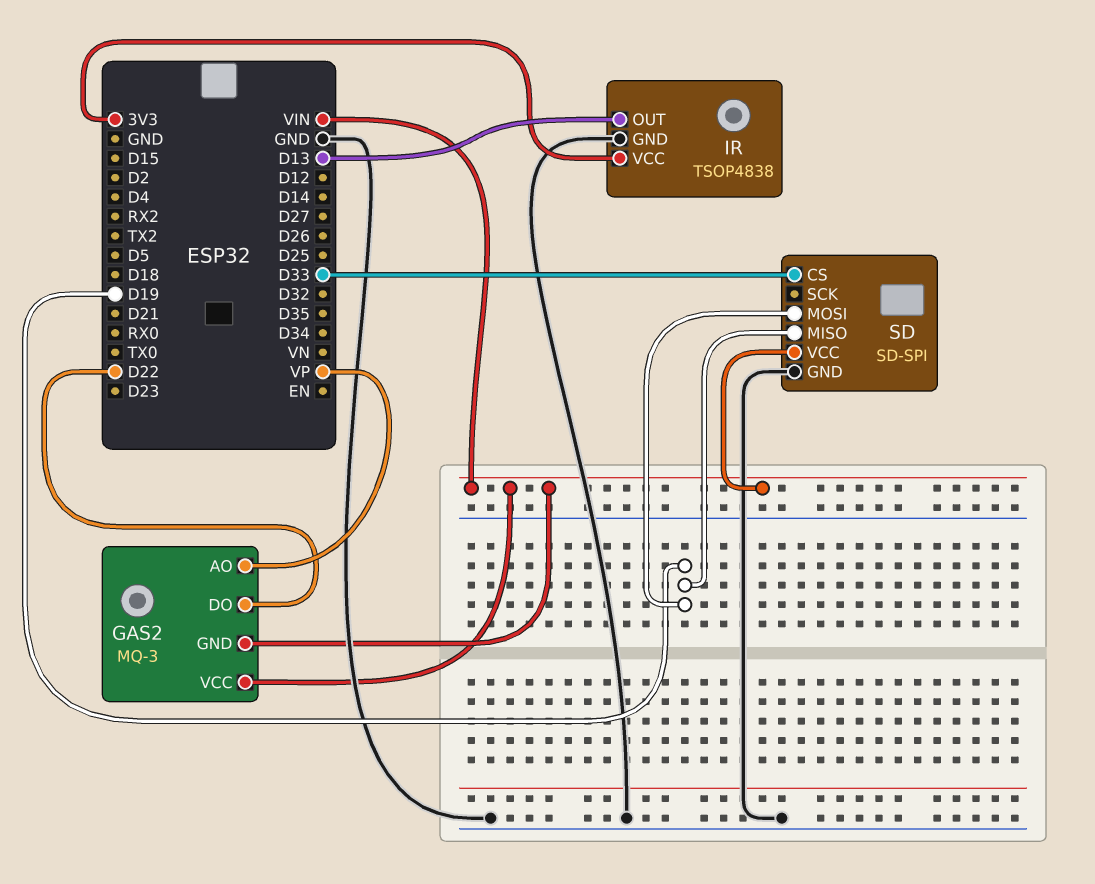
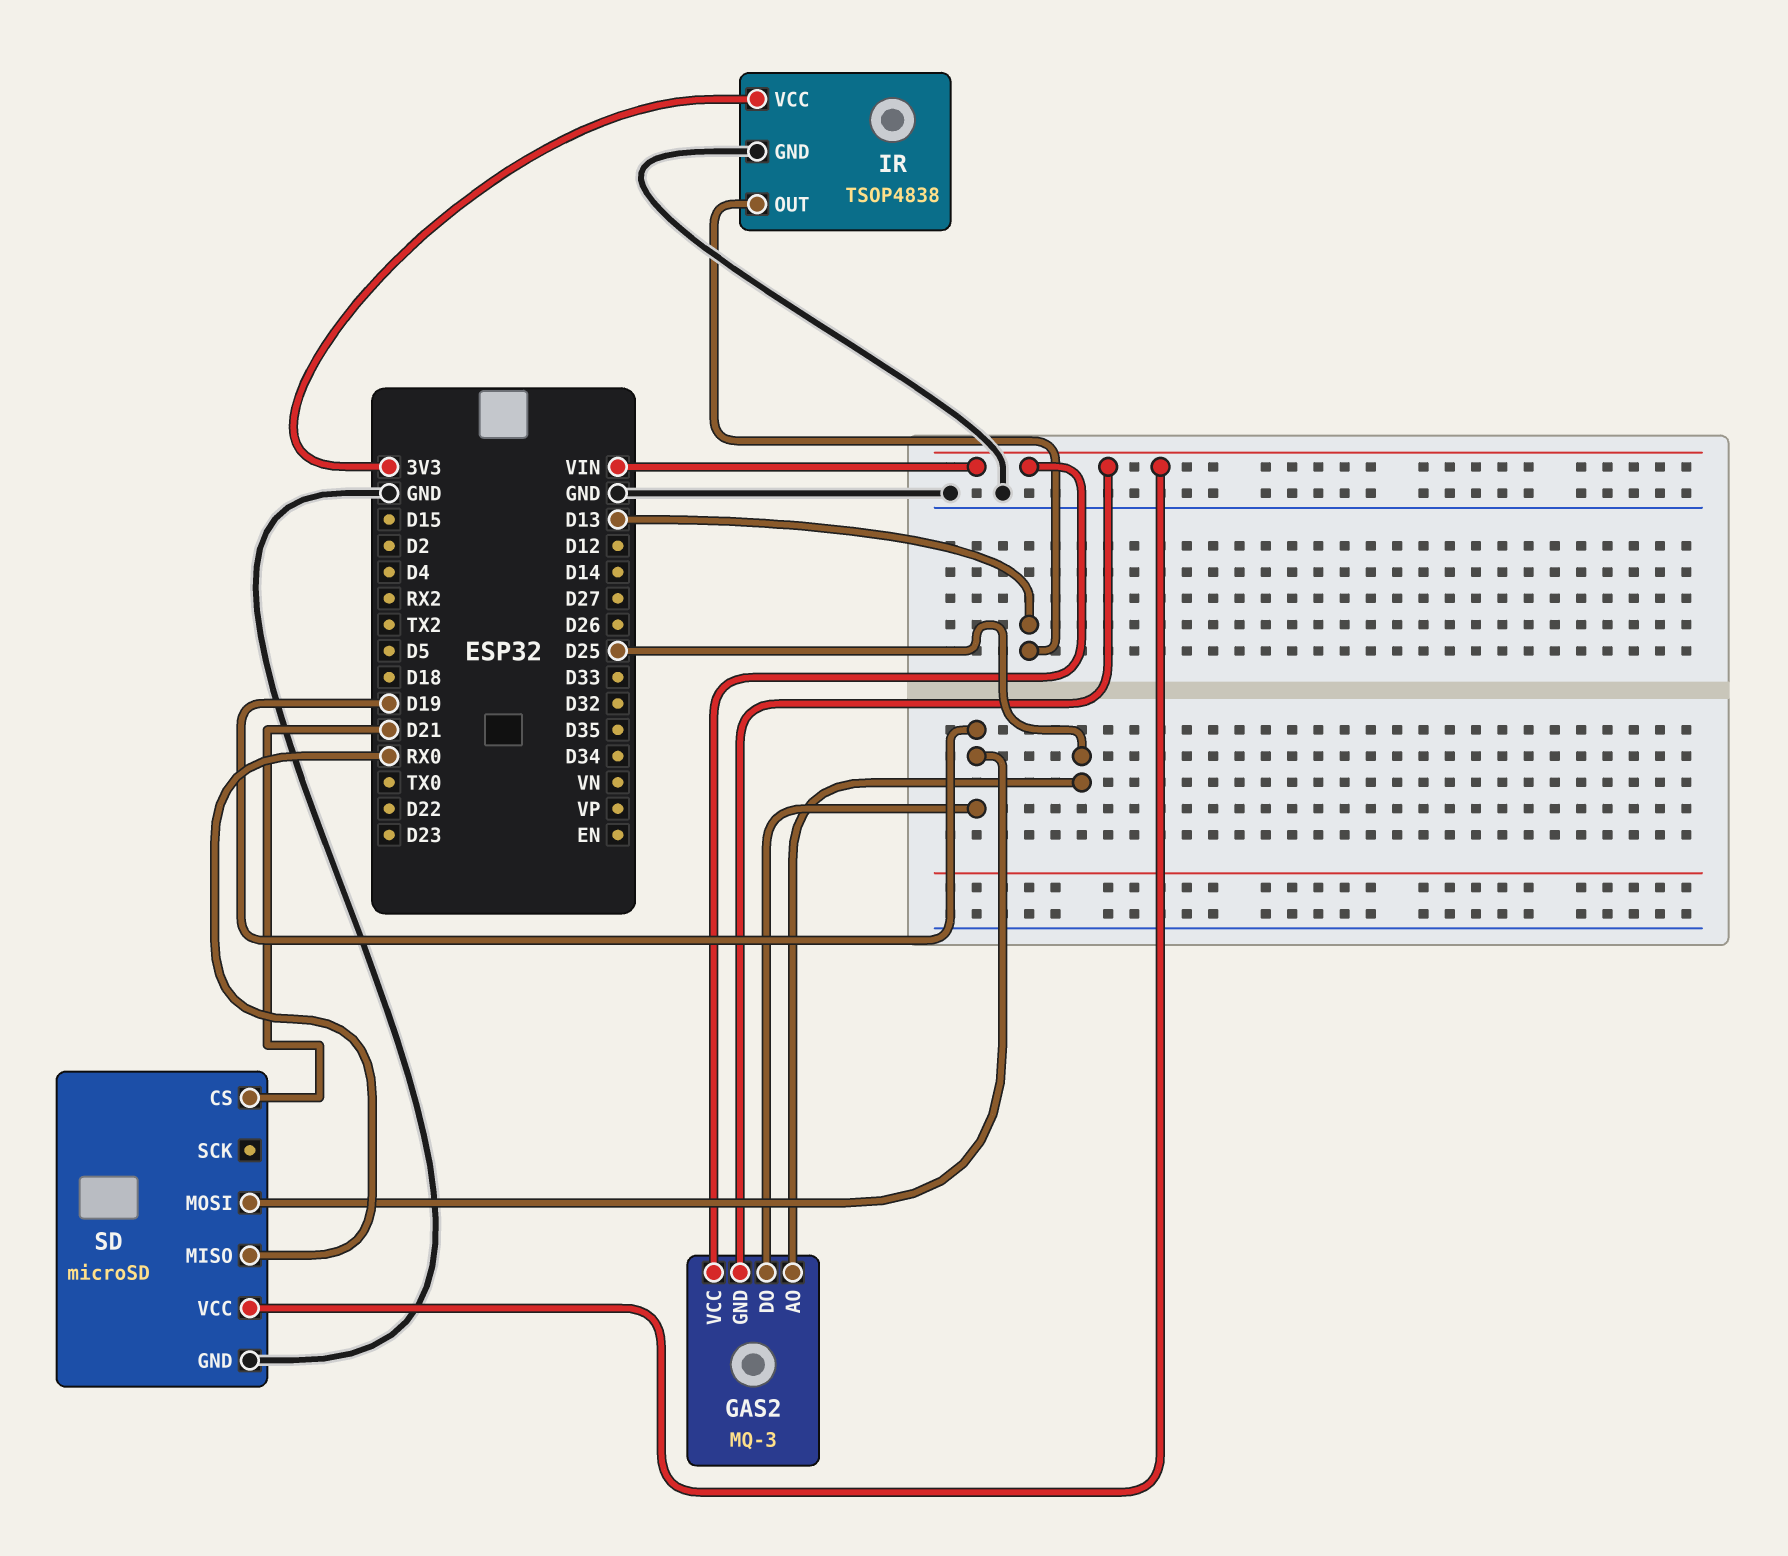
GAS2 pin AO: VP -> D25
GAS2 pin DO: D22 -> D19
SD: SD-SPI -> microSD
SD pin CS: D33 -> D21
SD pin MISO: D19 -> RX0

